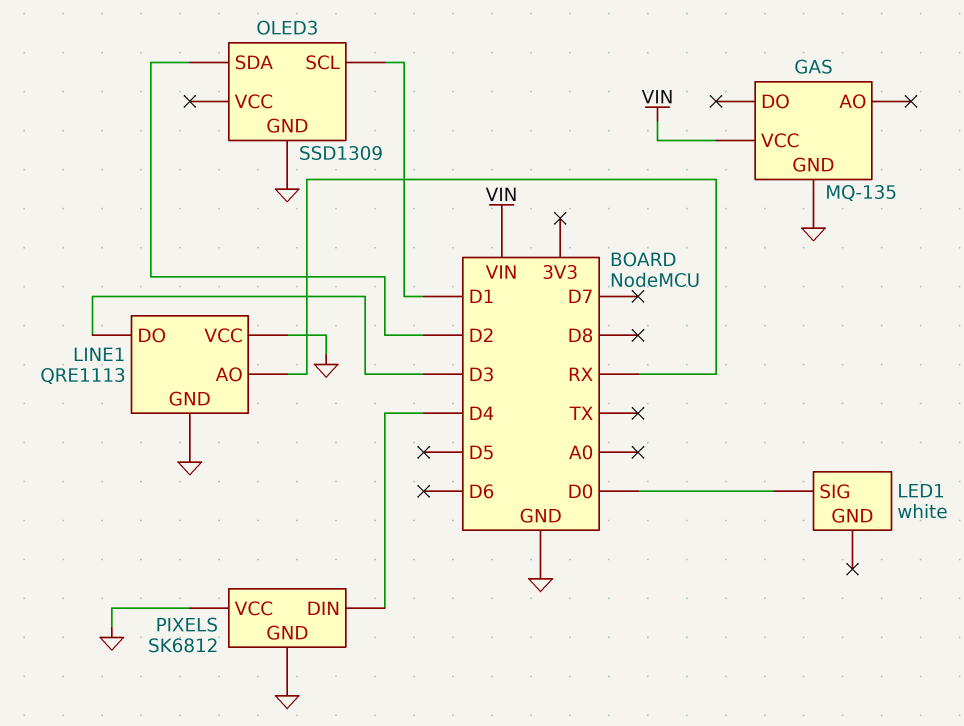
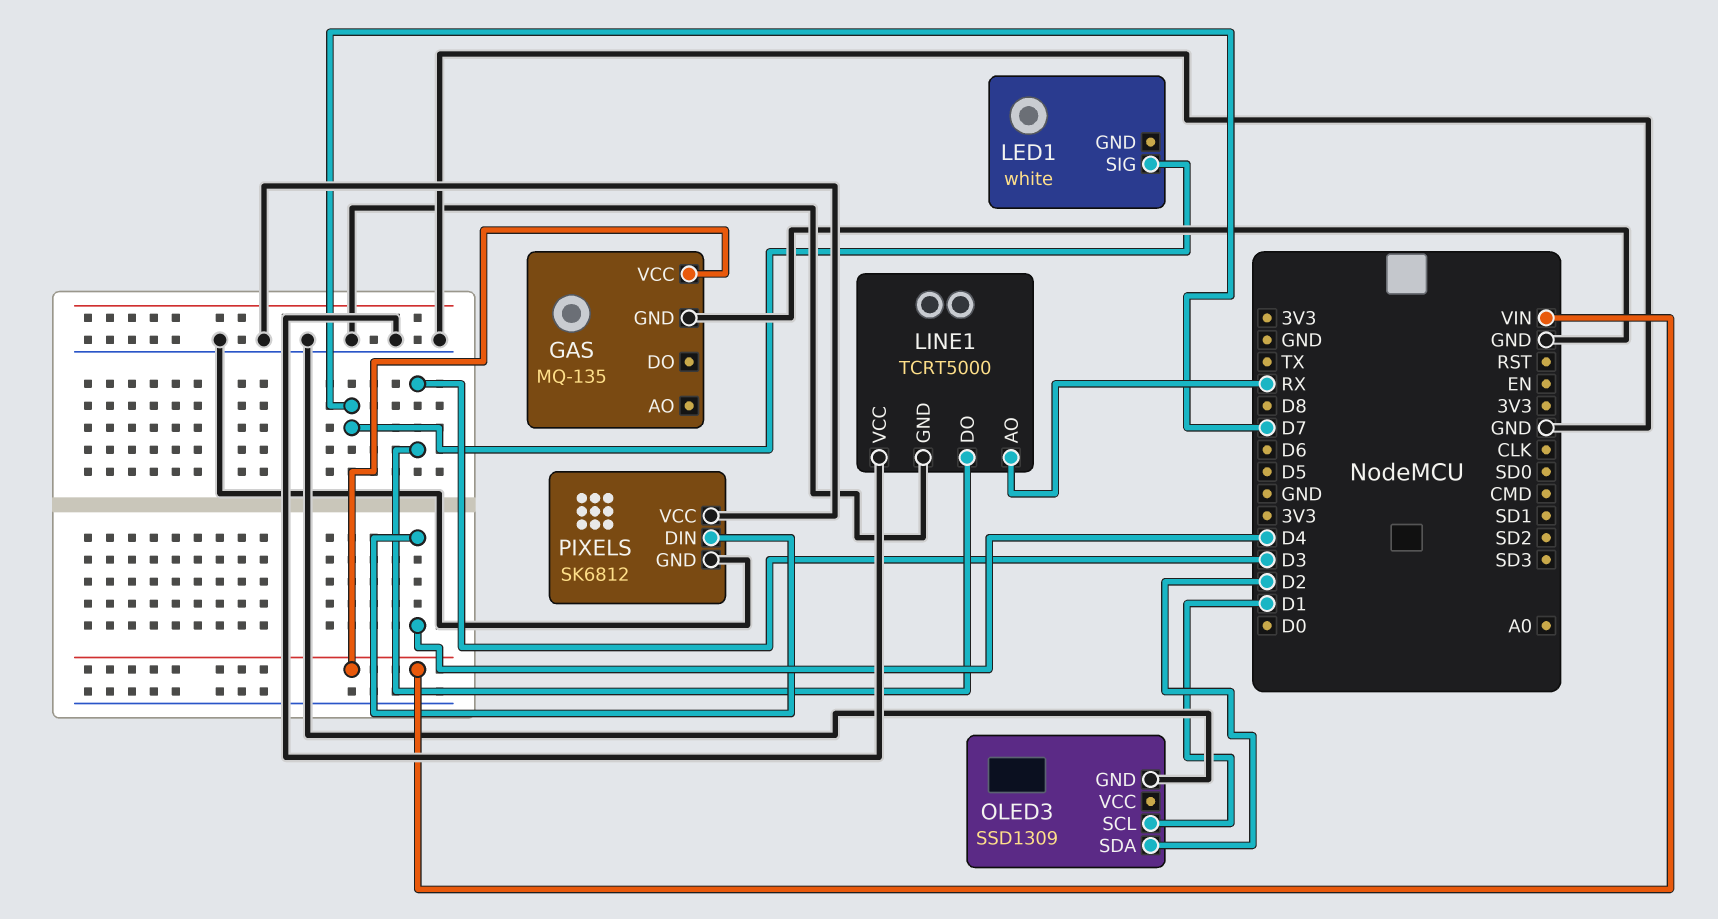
LED1 pin SIG: D0 -> D7
LINE1: QRE1113 -> TCRT5000

